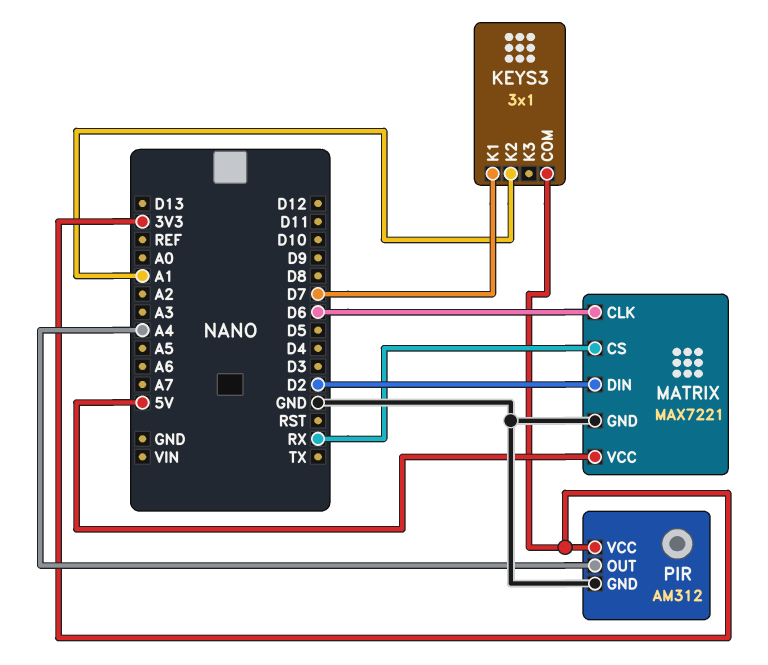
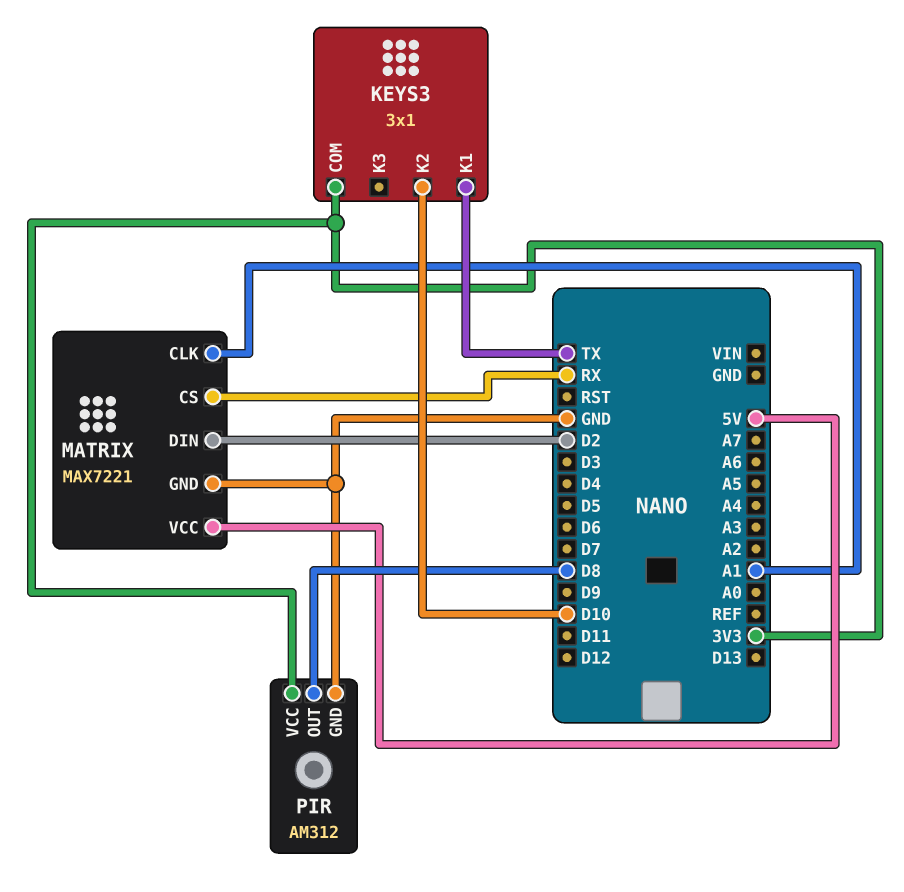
KEYS3 pin K1: D7 -> TX
KEYS3 pin K2: A1 -> D10
MATRIX pin CLK: D6 -> A1
PIR pin OUT: A4 -> D8

